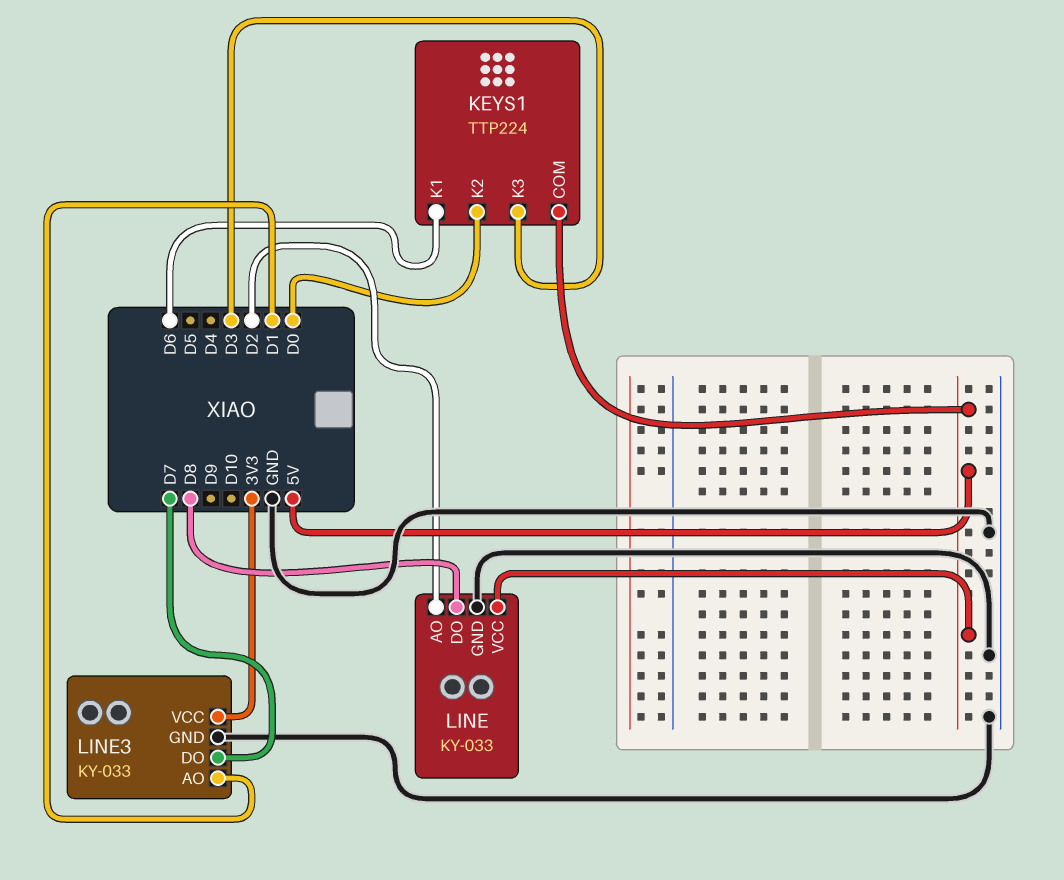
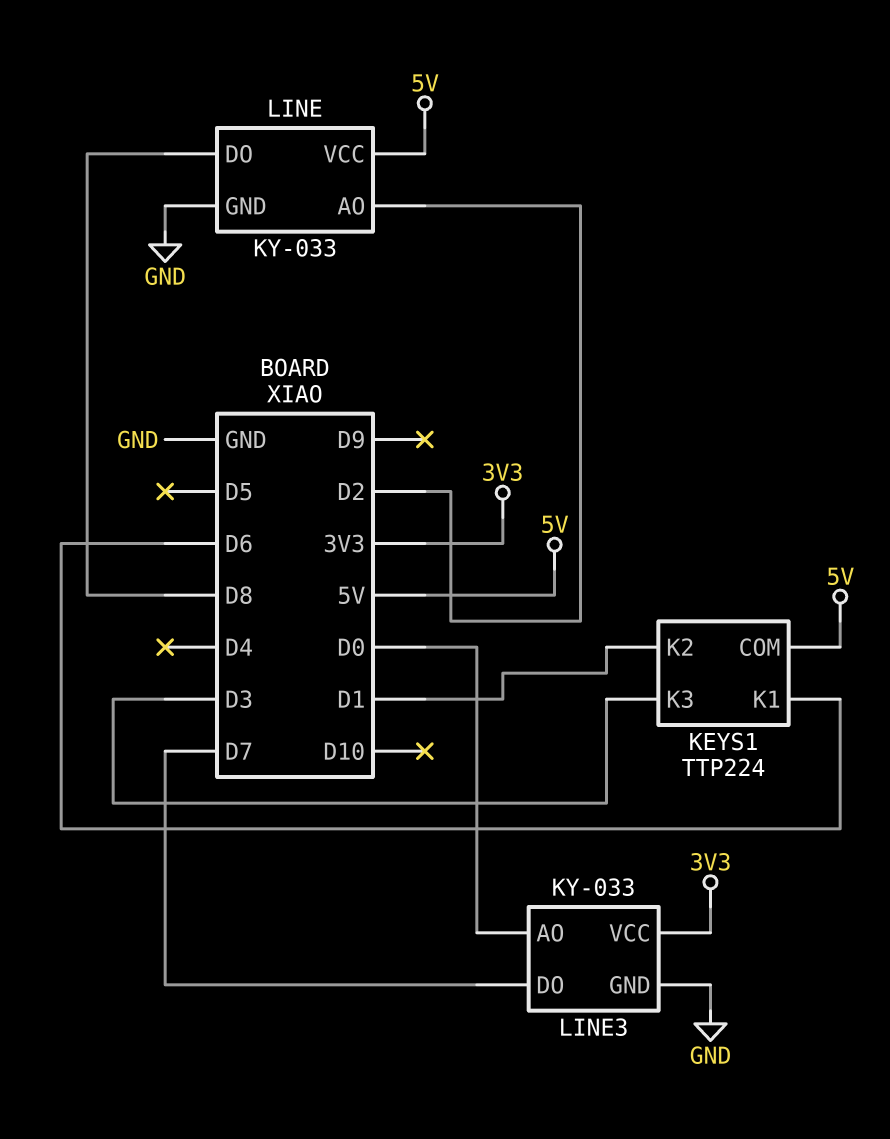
KEYS1 pin K2: D0 -> D1
LINE3 pin AO: D1 -> D0

